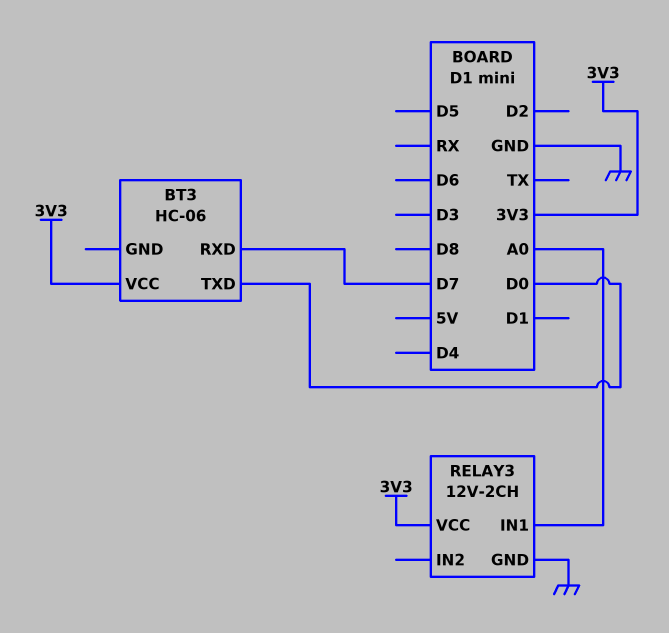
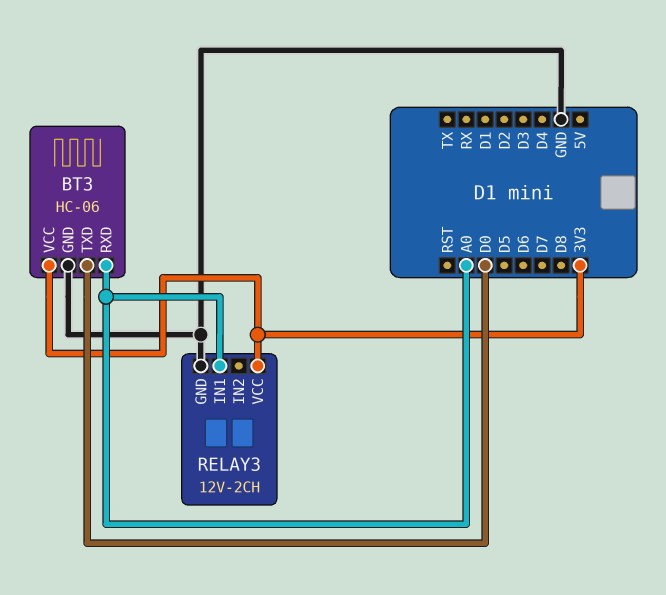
BT3 pin GND: none -> GND
BT3 pin RXD: D7 -> A0

